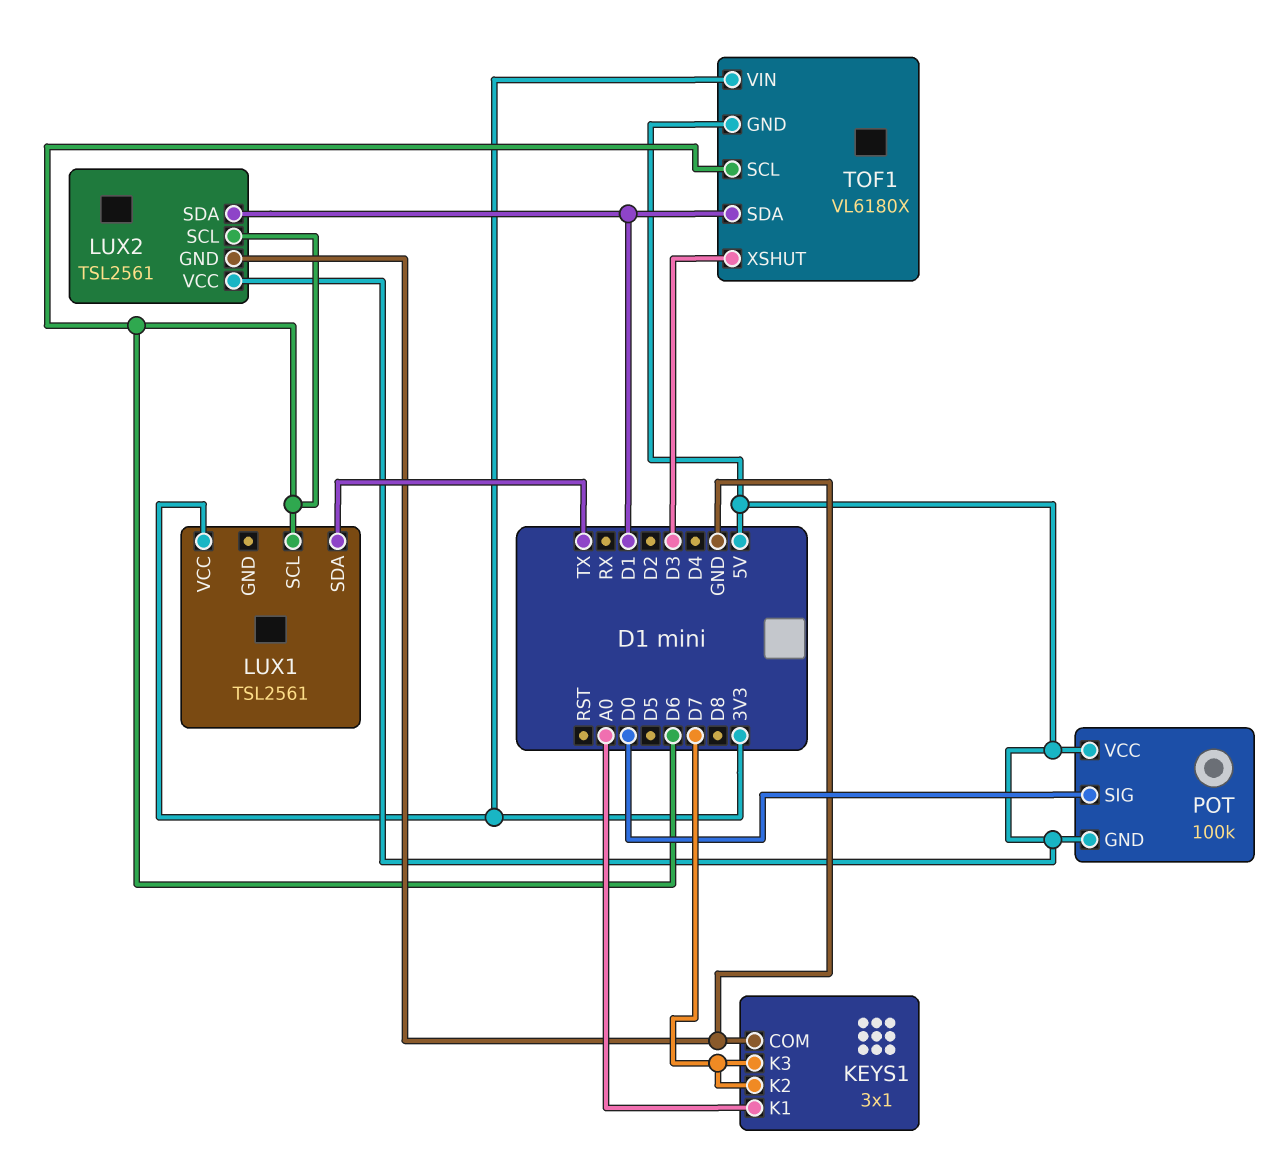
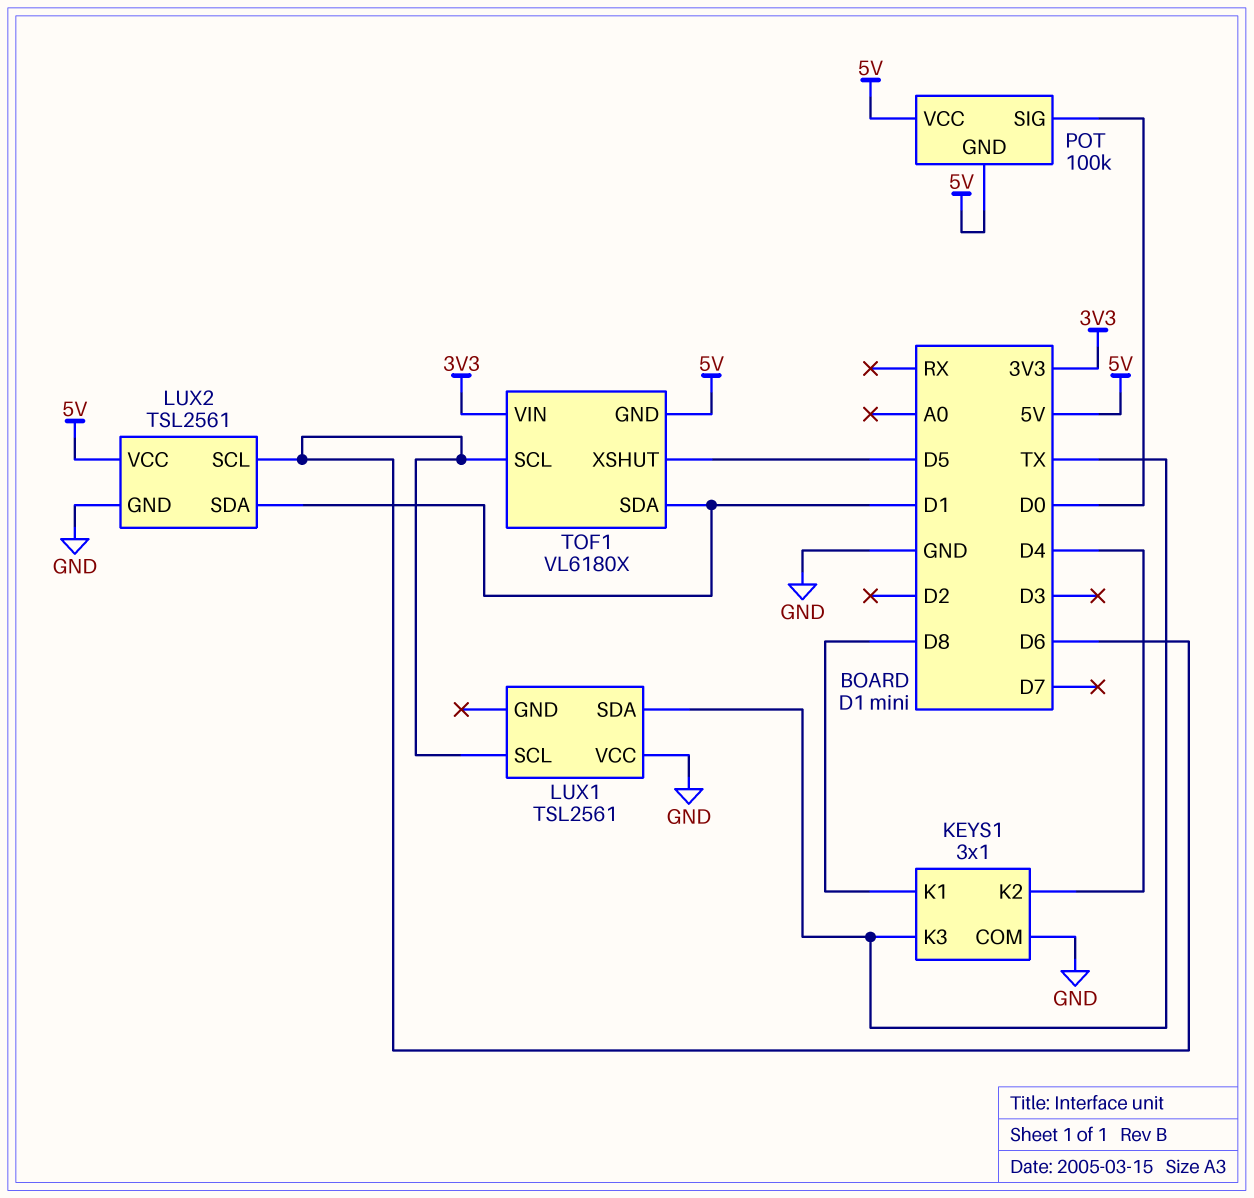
KEYS1 pin K1: A0 -> D8
KEYS1 pin K2: D7 -> D4
KEYS1 pin K3: D7 -> TX
LUX1 pin VCC: 3V3 -> GND
TOF1 pin XSHUT: D3 -> D5

